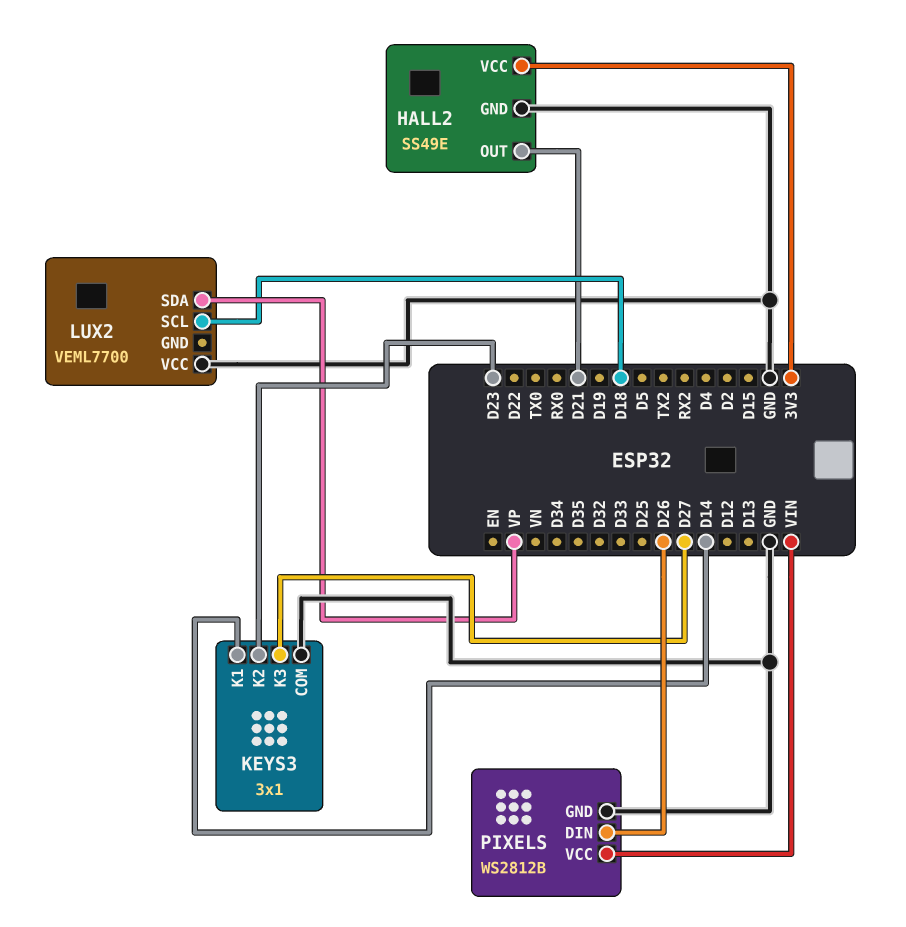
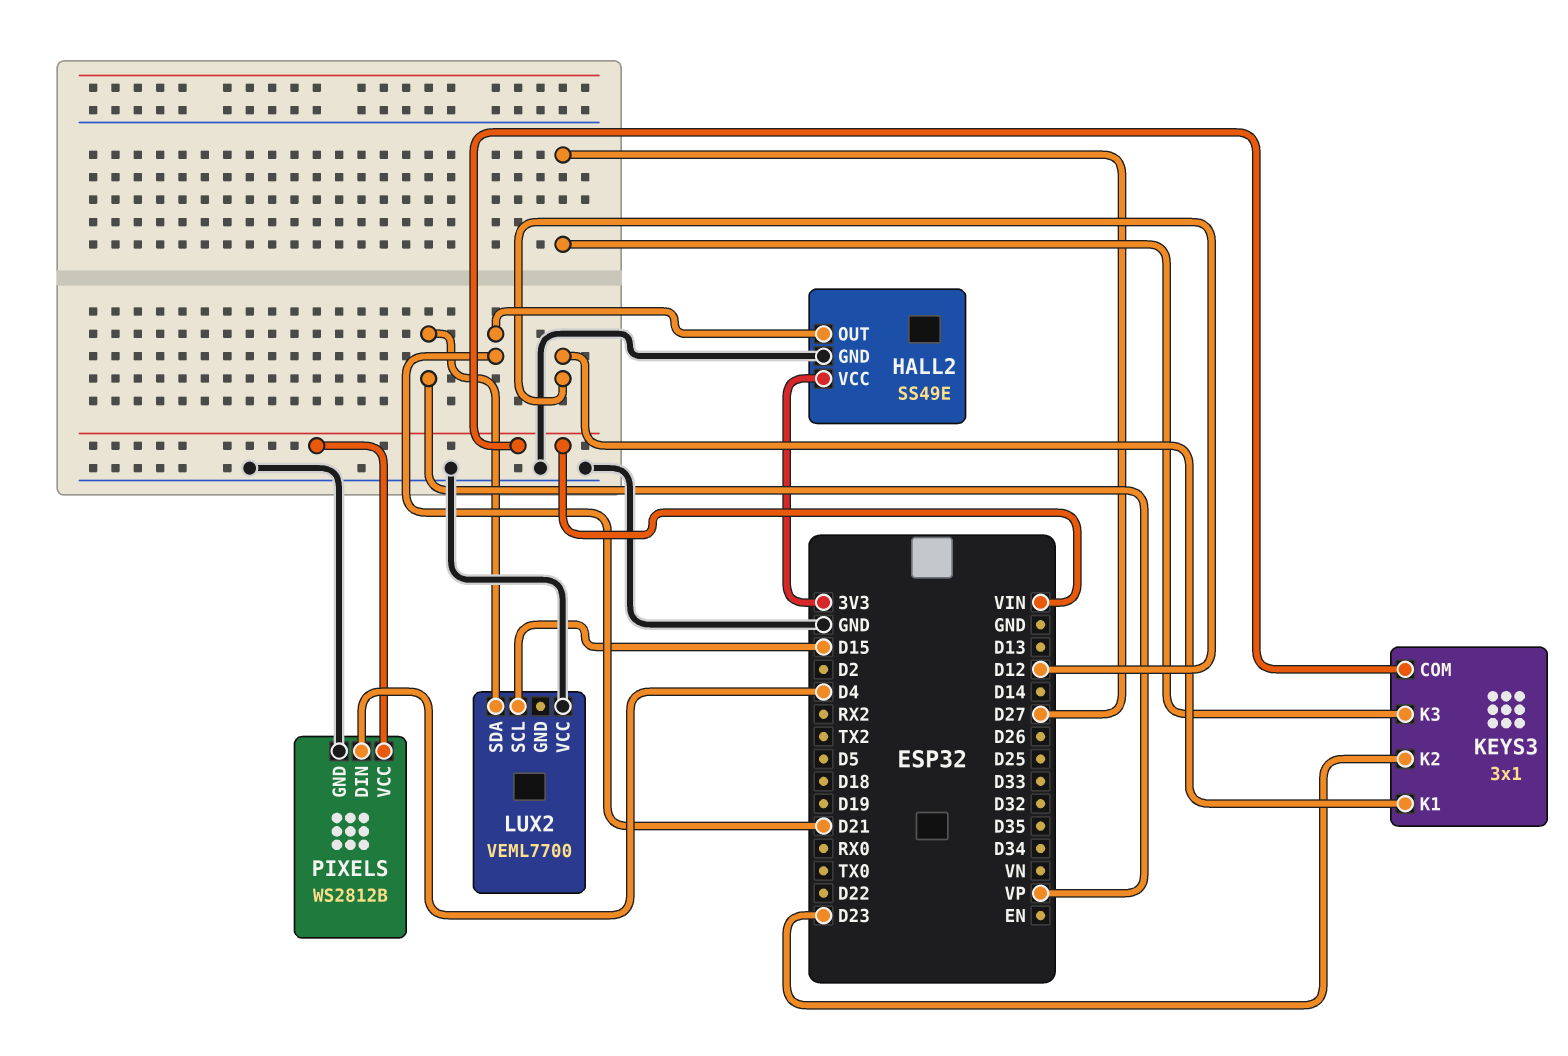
KEYS3 pin COM: GND -> VIN
KEYS3 pin K1: D14 -> D12
LUX2 pin SCL: D18 -> D15
PIXELS pin DIN: D26 -> D4

